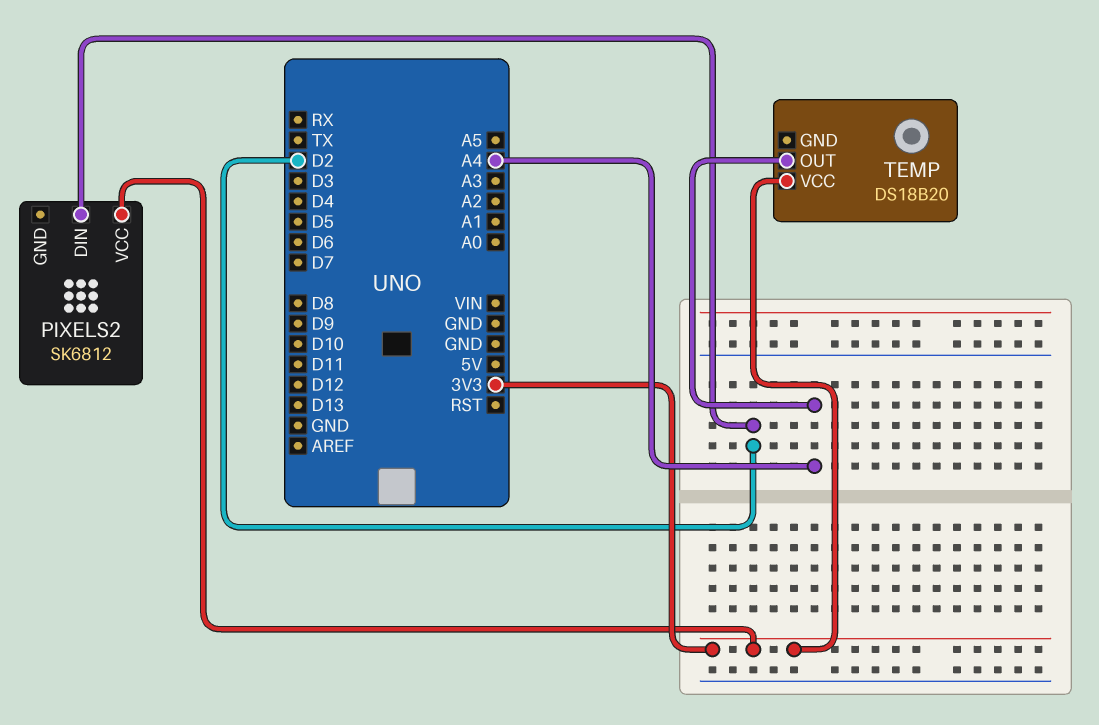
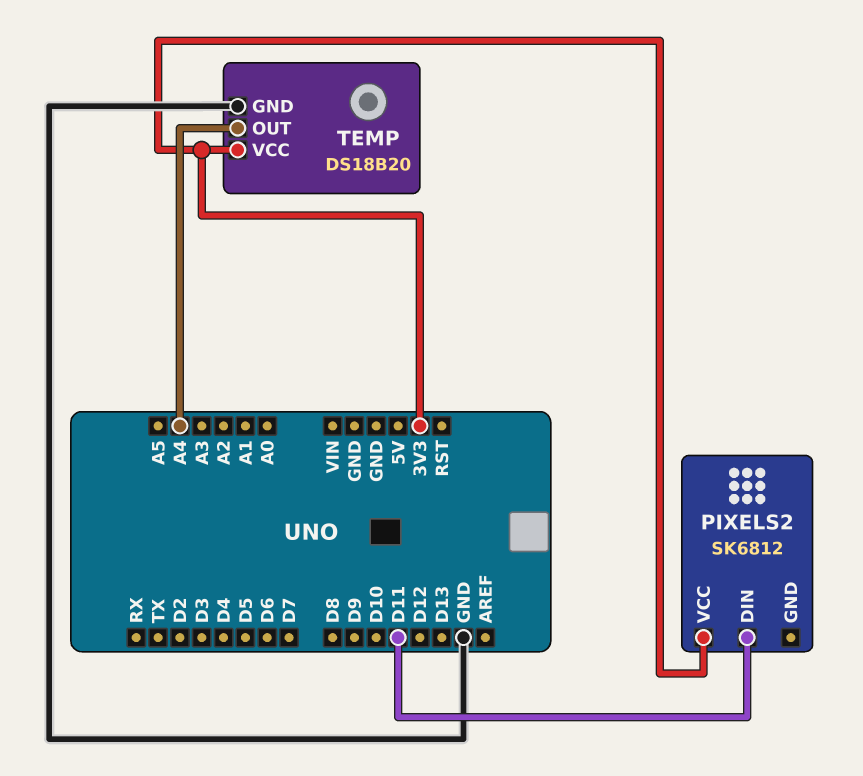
PIXELS2 pin DIN: D2 -> D11
TEMP pin GND: none -> GND

